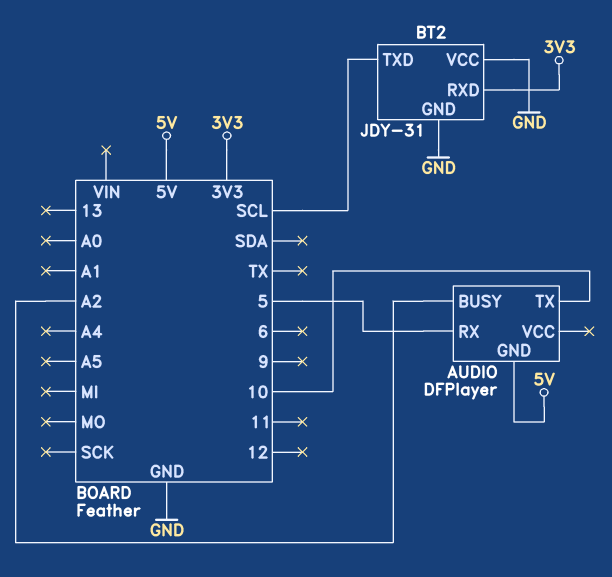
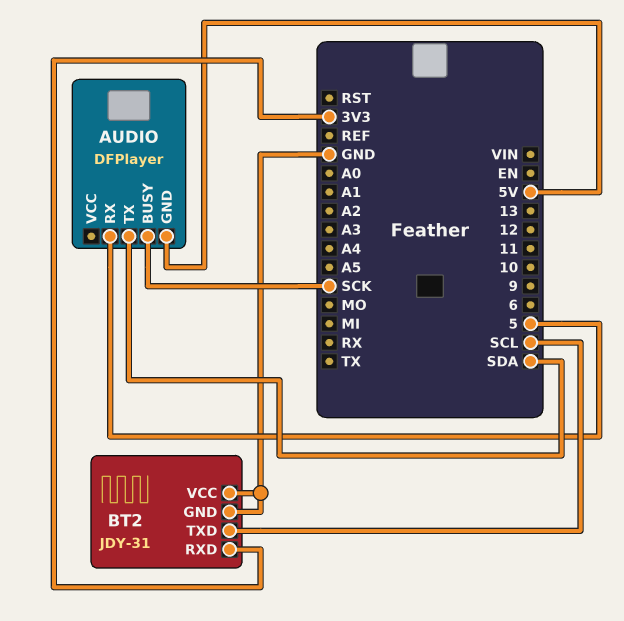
AUDIO pin BUSY: A2 -> SCK
AUDIO pin TX: 10 -> SDA

